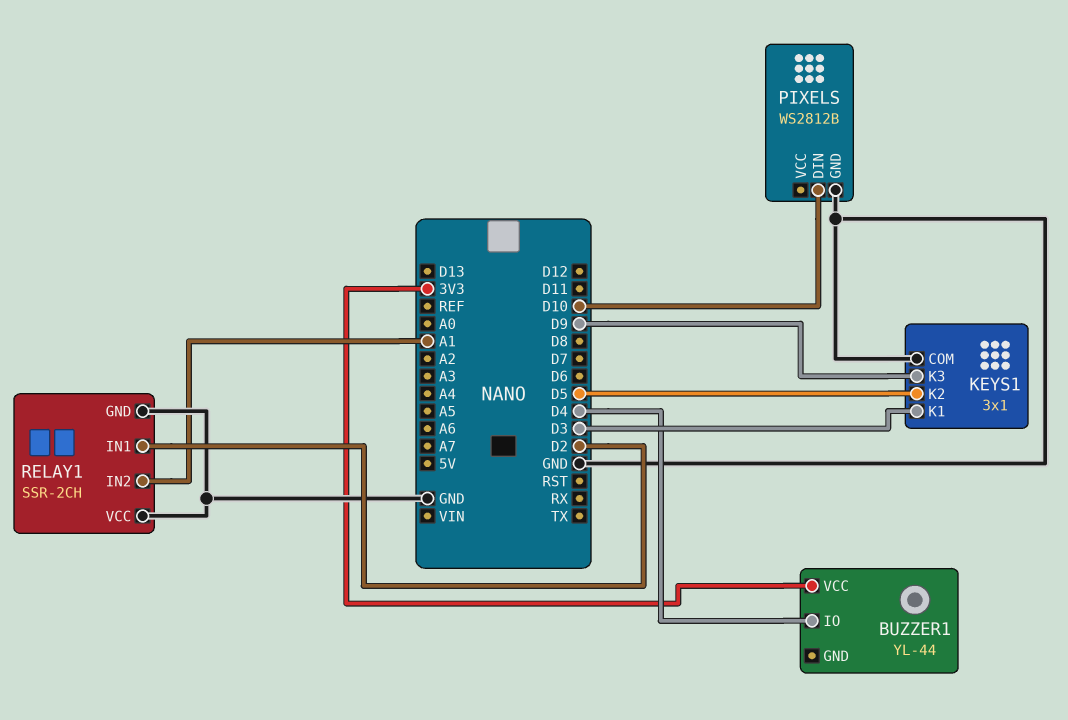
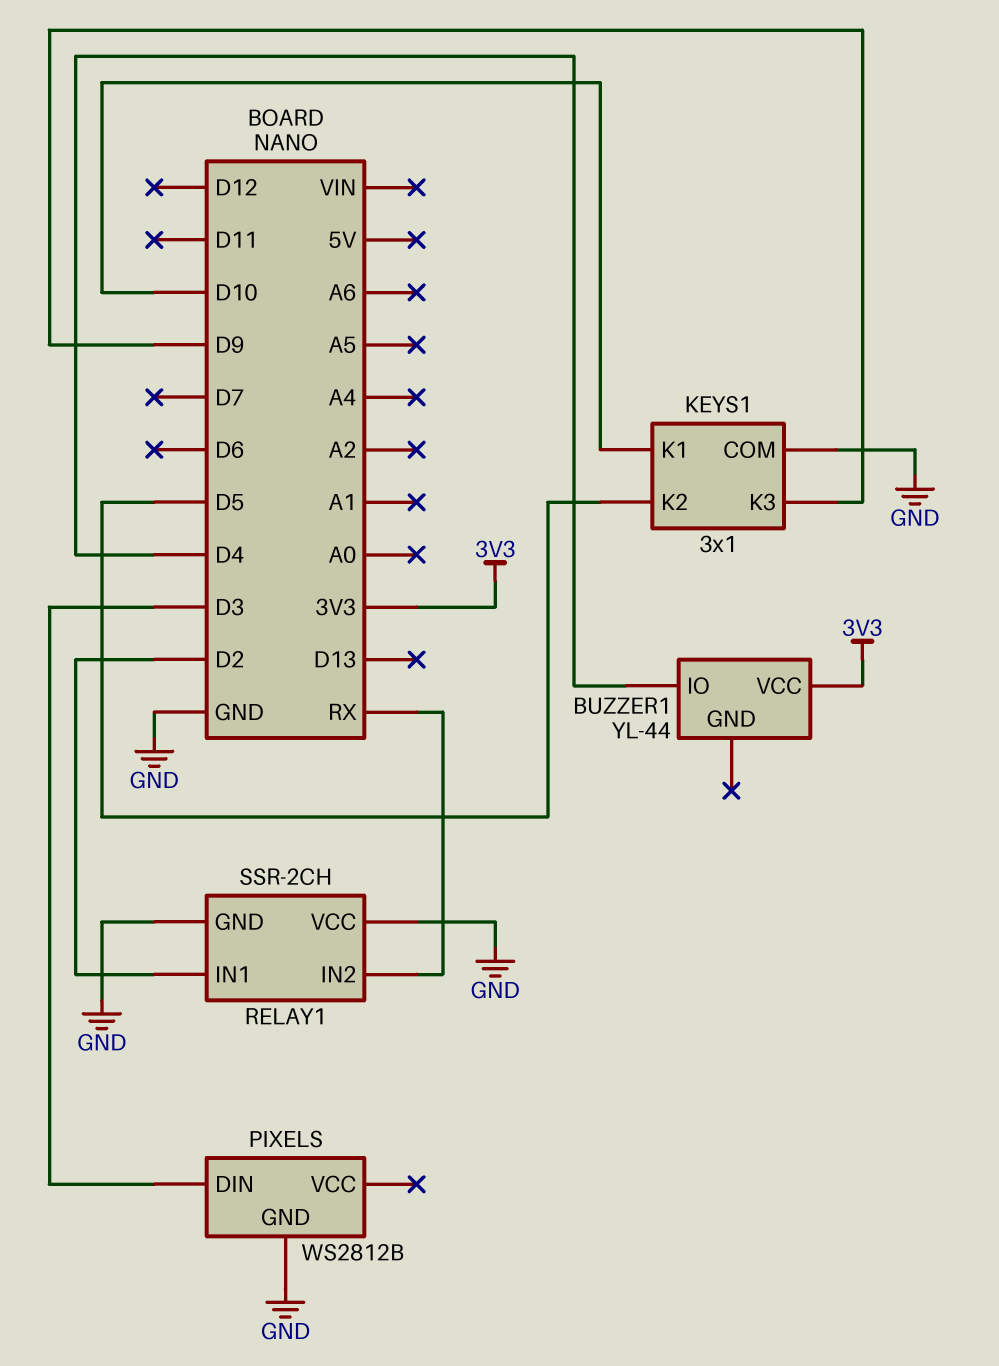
KEYS1 pin K1: D3 -> D10
PIXELS pin DIN: D10 -> D3
RELAY1 pin IN2: A1 -> RX

